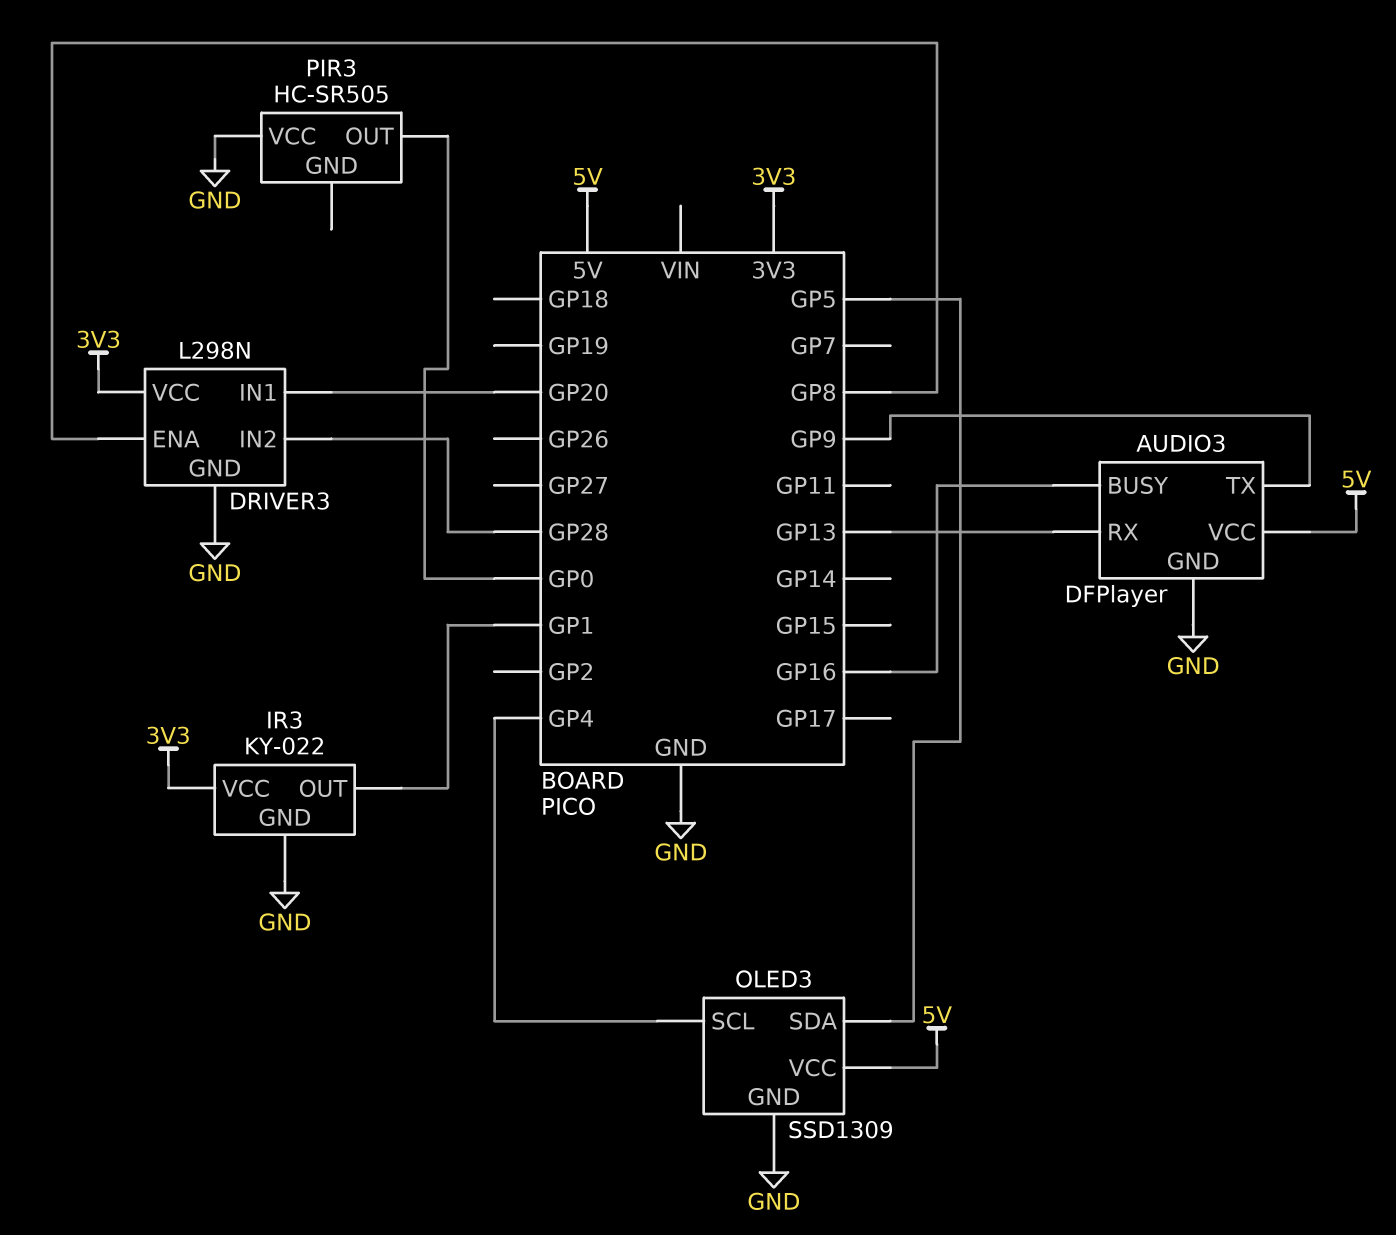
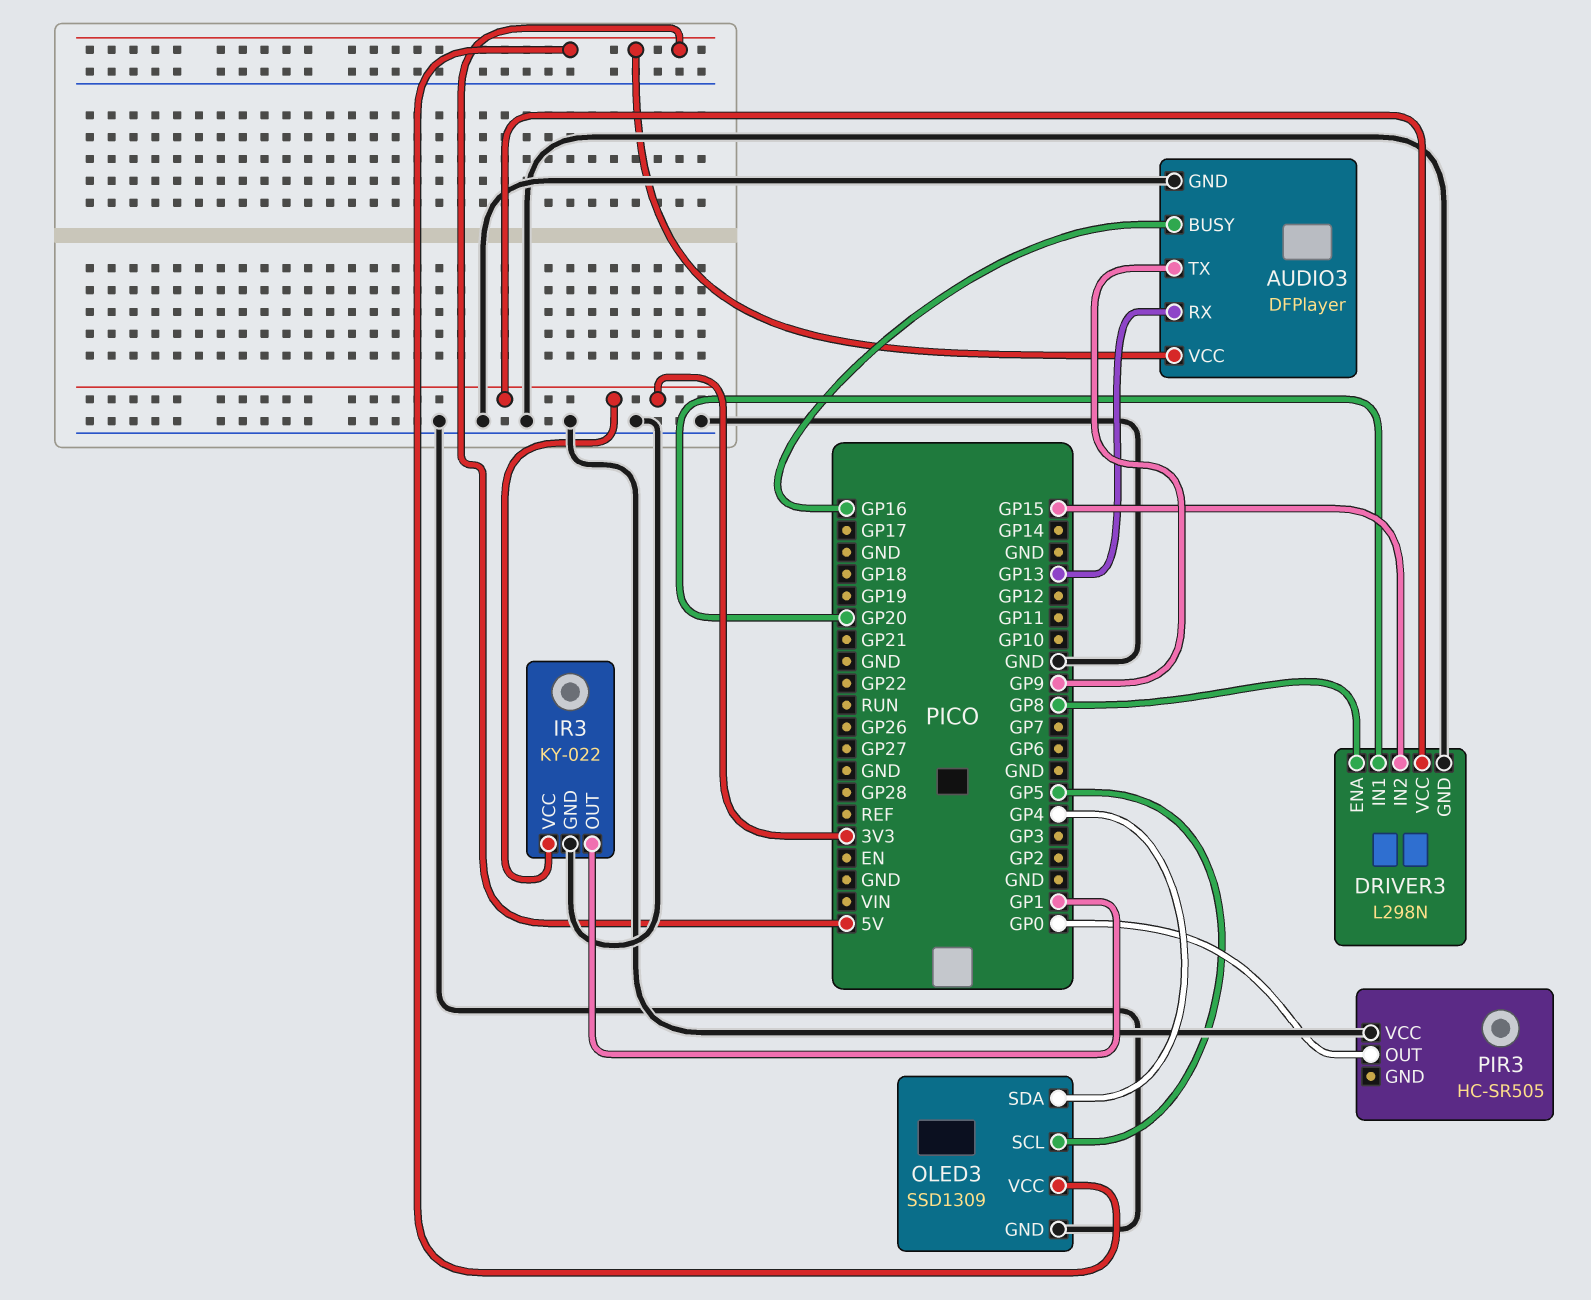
DRIVER3 pin IN2: GP28 -> GP15
OLED3 pin SCL: GP4 -> GP5
OLED3 pin SDA: GP5 -> GP4

